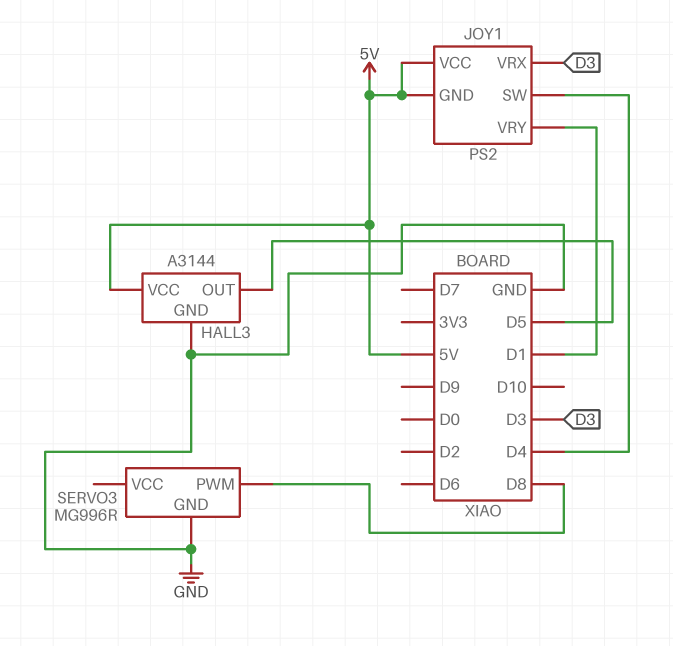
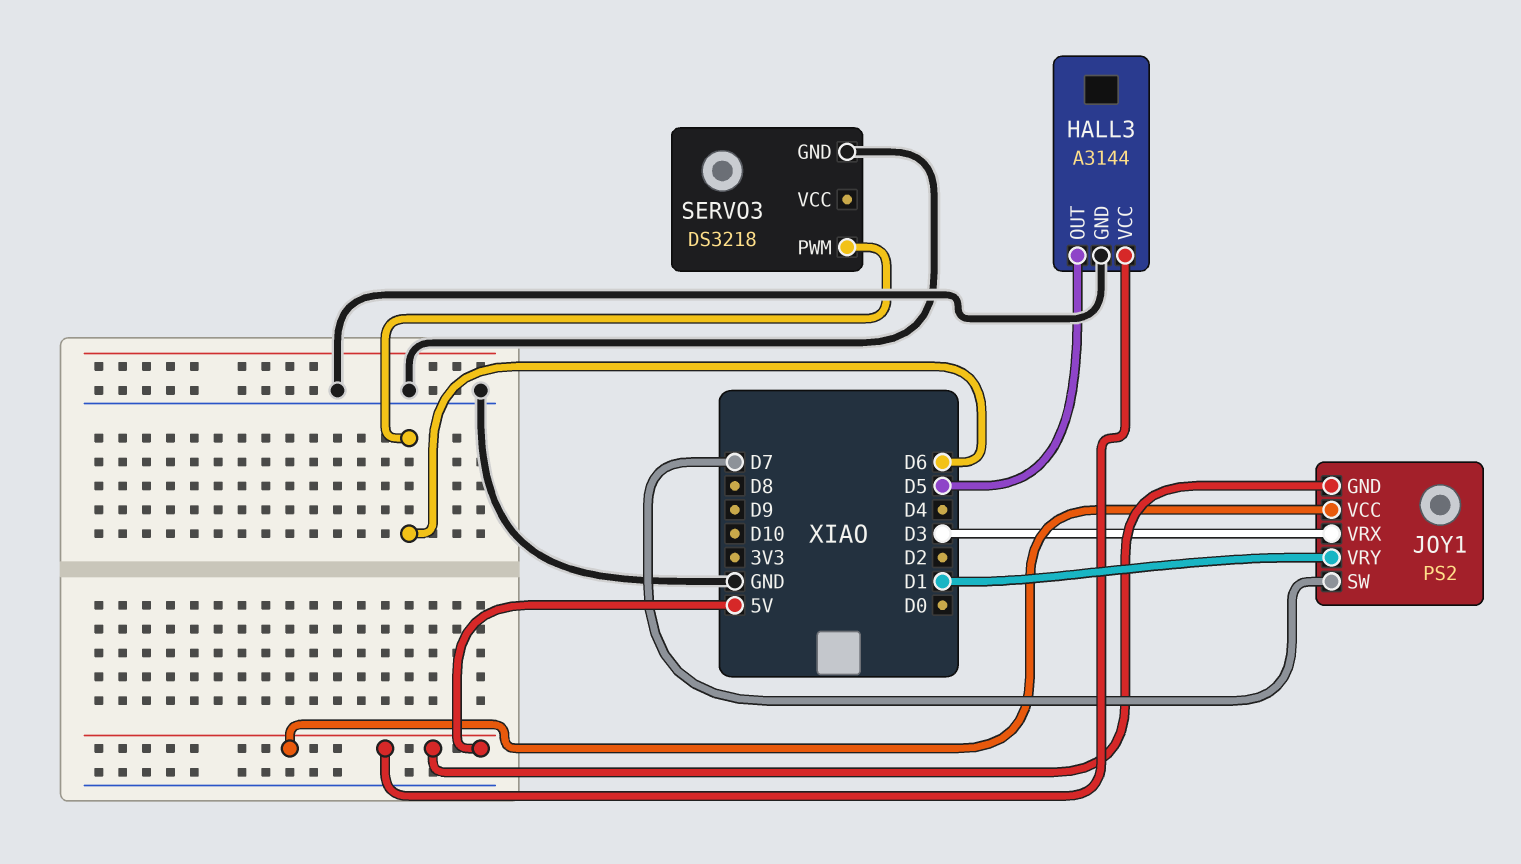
JOY1 pin SW: D4 -> D7
SERVO3: MG996R -> DS3218
SERVO3 pin PWM: D8 -> D6

